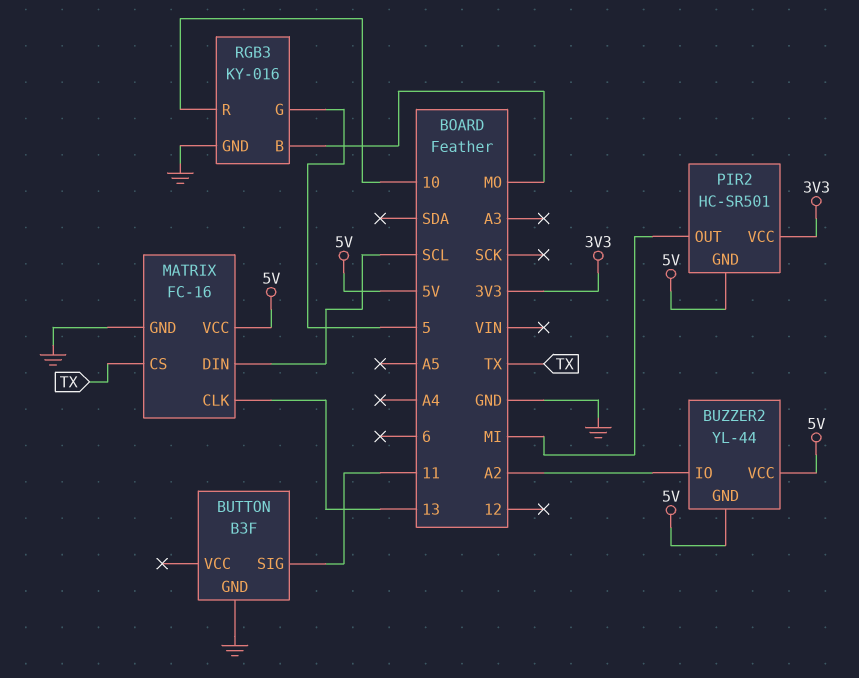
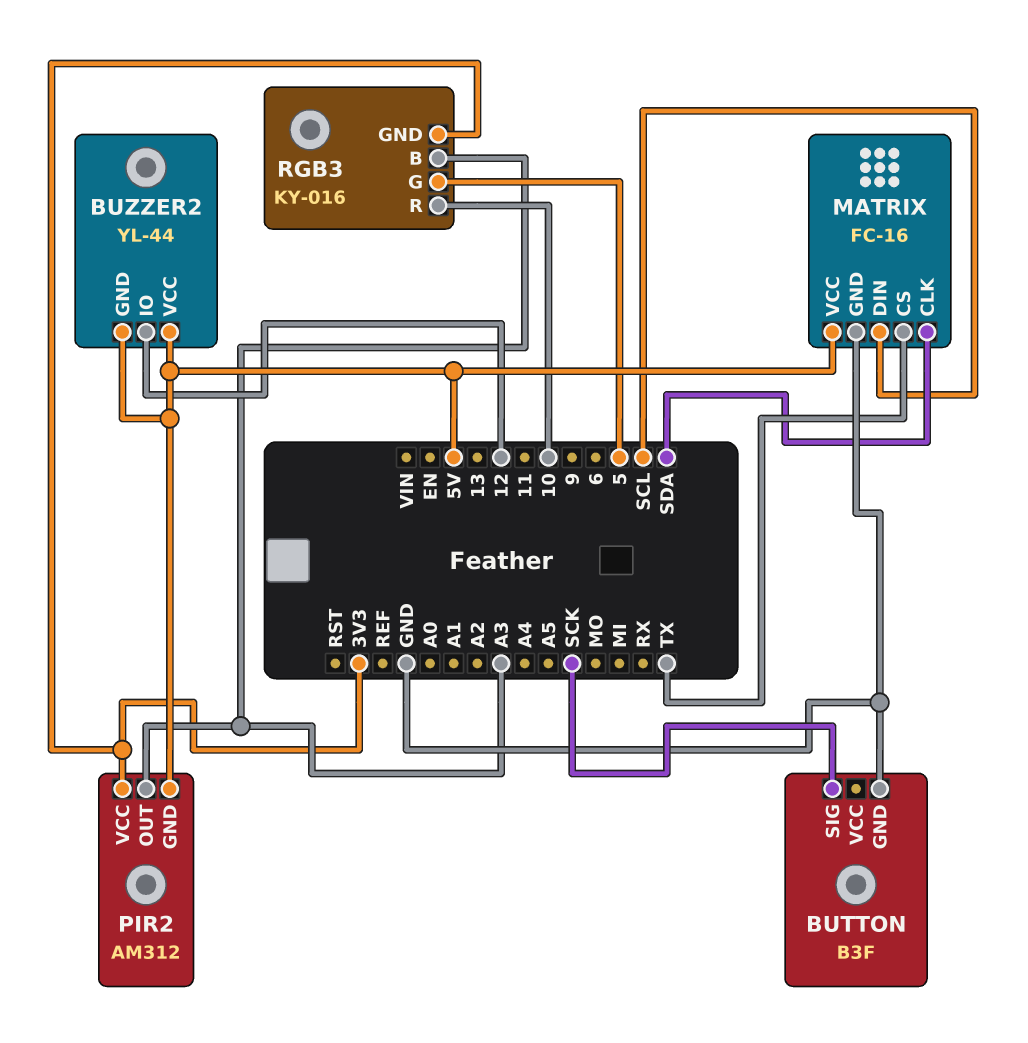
BUTTON pin SIG: 11 -> SCK
BUZZER2 pin IO: A2 -> 12
MATRIX pin CLK: 13 -> SDA
PIR2: HC-SR501 -> AM312
PIR2 pin OUT: MI -> A3
RGB3 pin B: MO -> A3
RGB3 pin GND: GND -> 3V3

